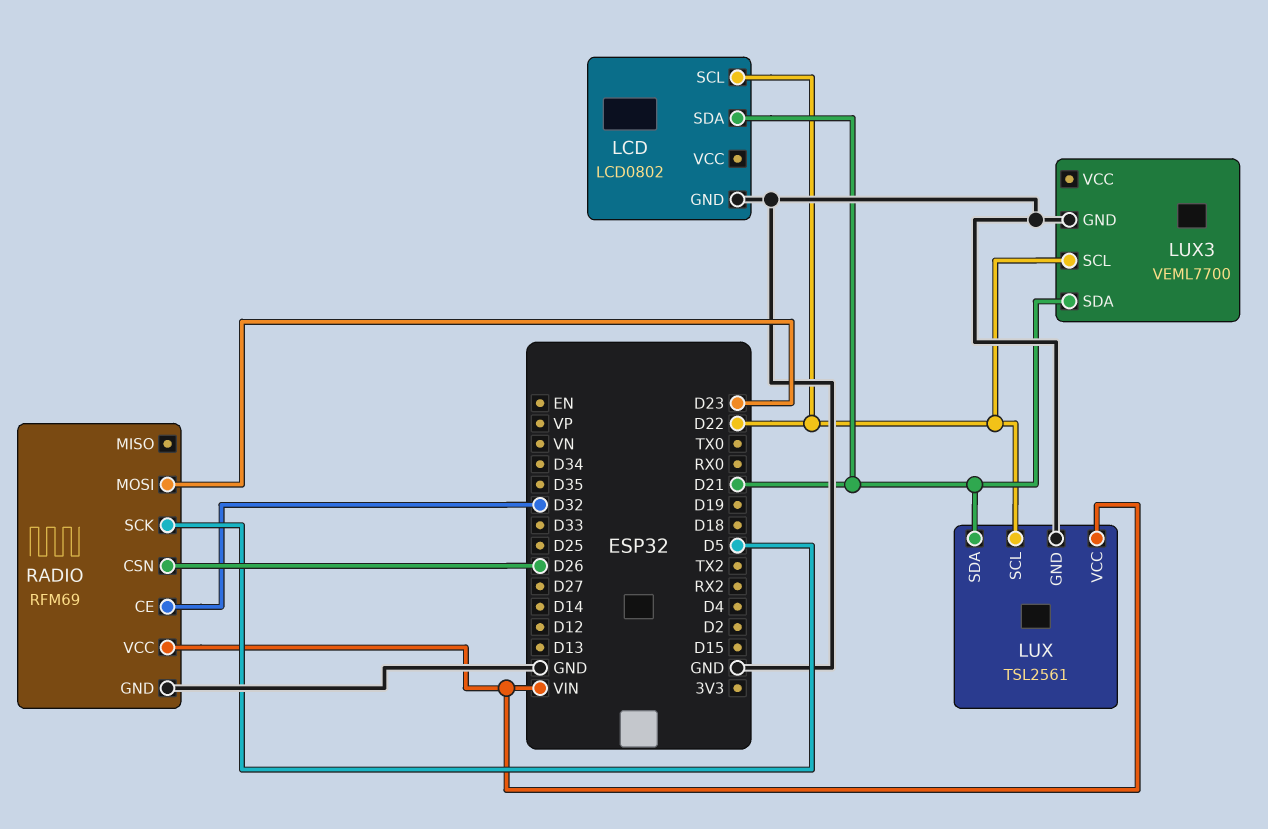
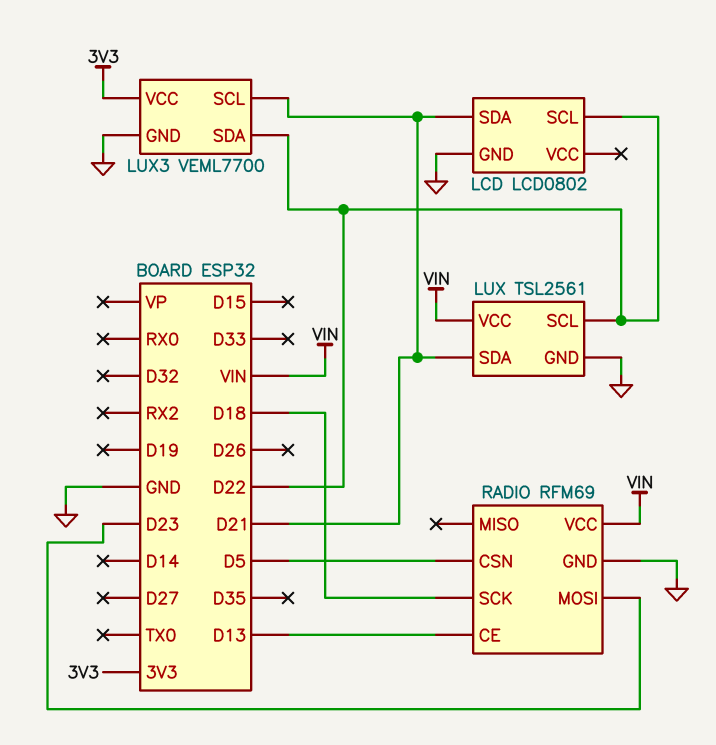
LUX3 pin SCL: D22 -> D21
LUX3 pin SDA: D21 -> D22
LUX3 pin VCC: none -> 3V3
RADIO pin CE: D32 -> D13
RADIO pin CSN: D26 -> D5
RADIO pin SCK: D5 -> D18

